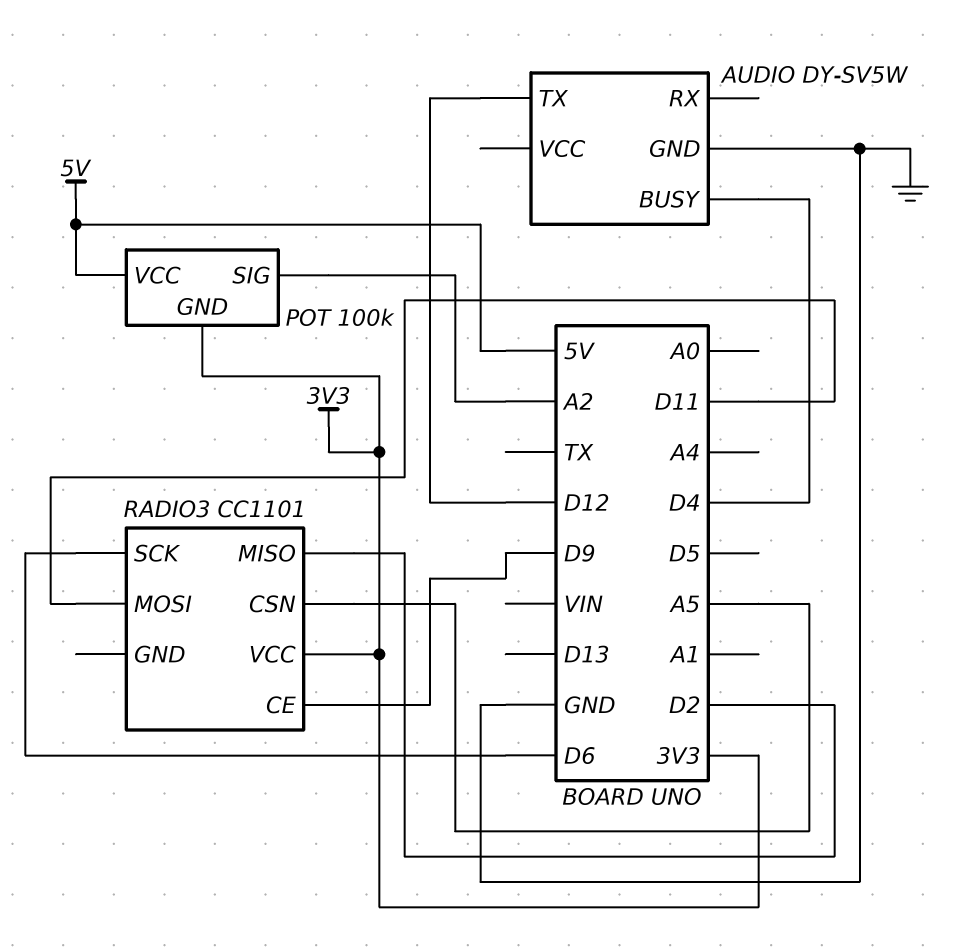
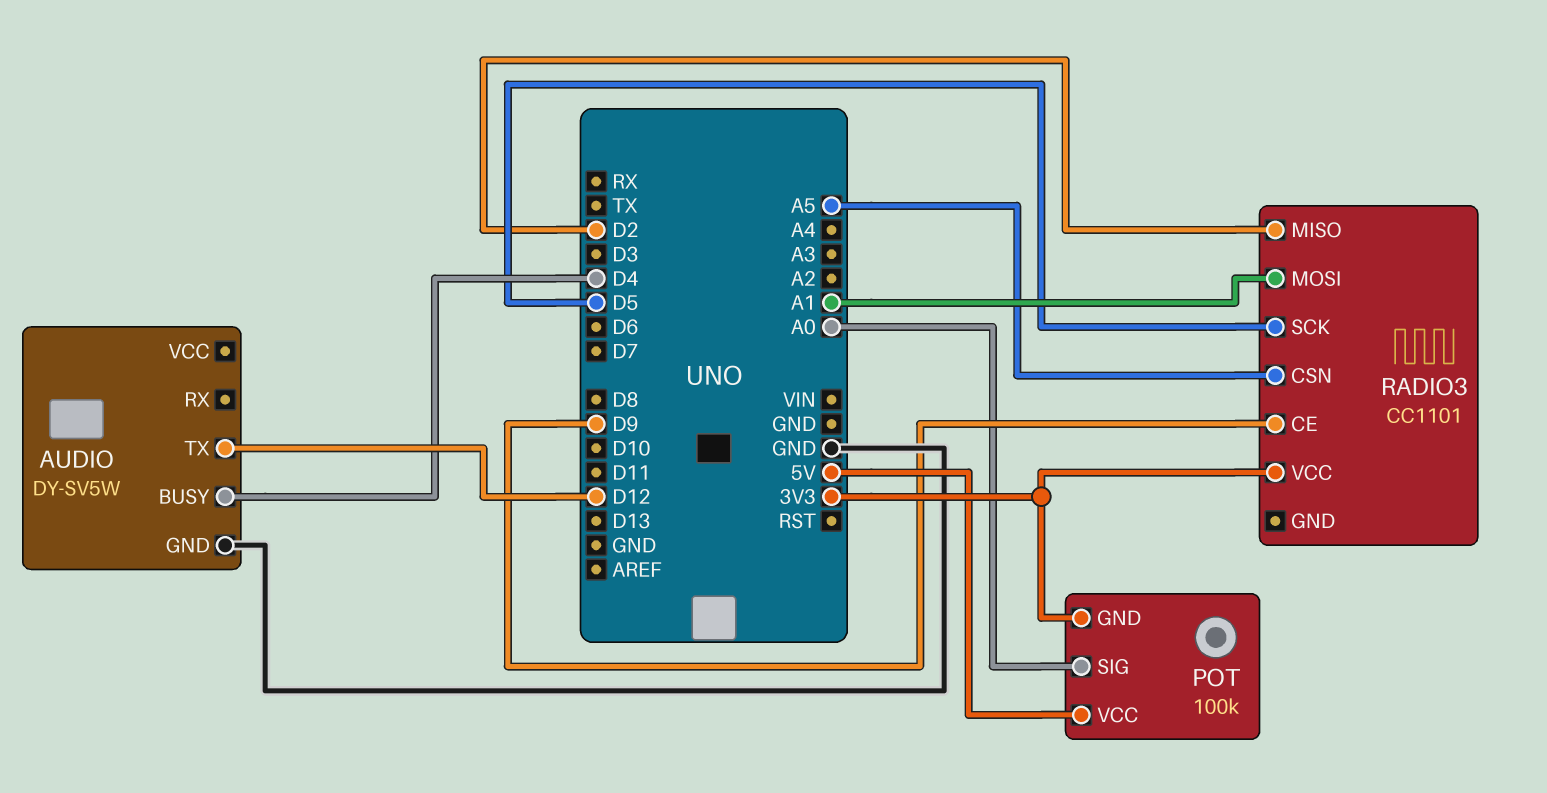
POT pin SIG: A2 -> A0
RADIO3 pin MOSI: D11 -> A1
RADIO3 pin SCK: D6 -> D5

